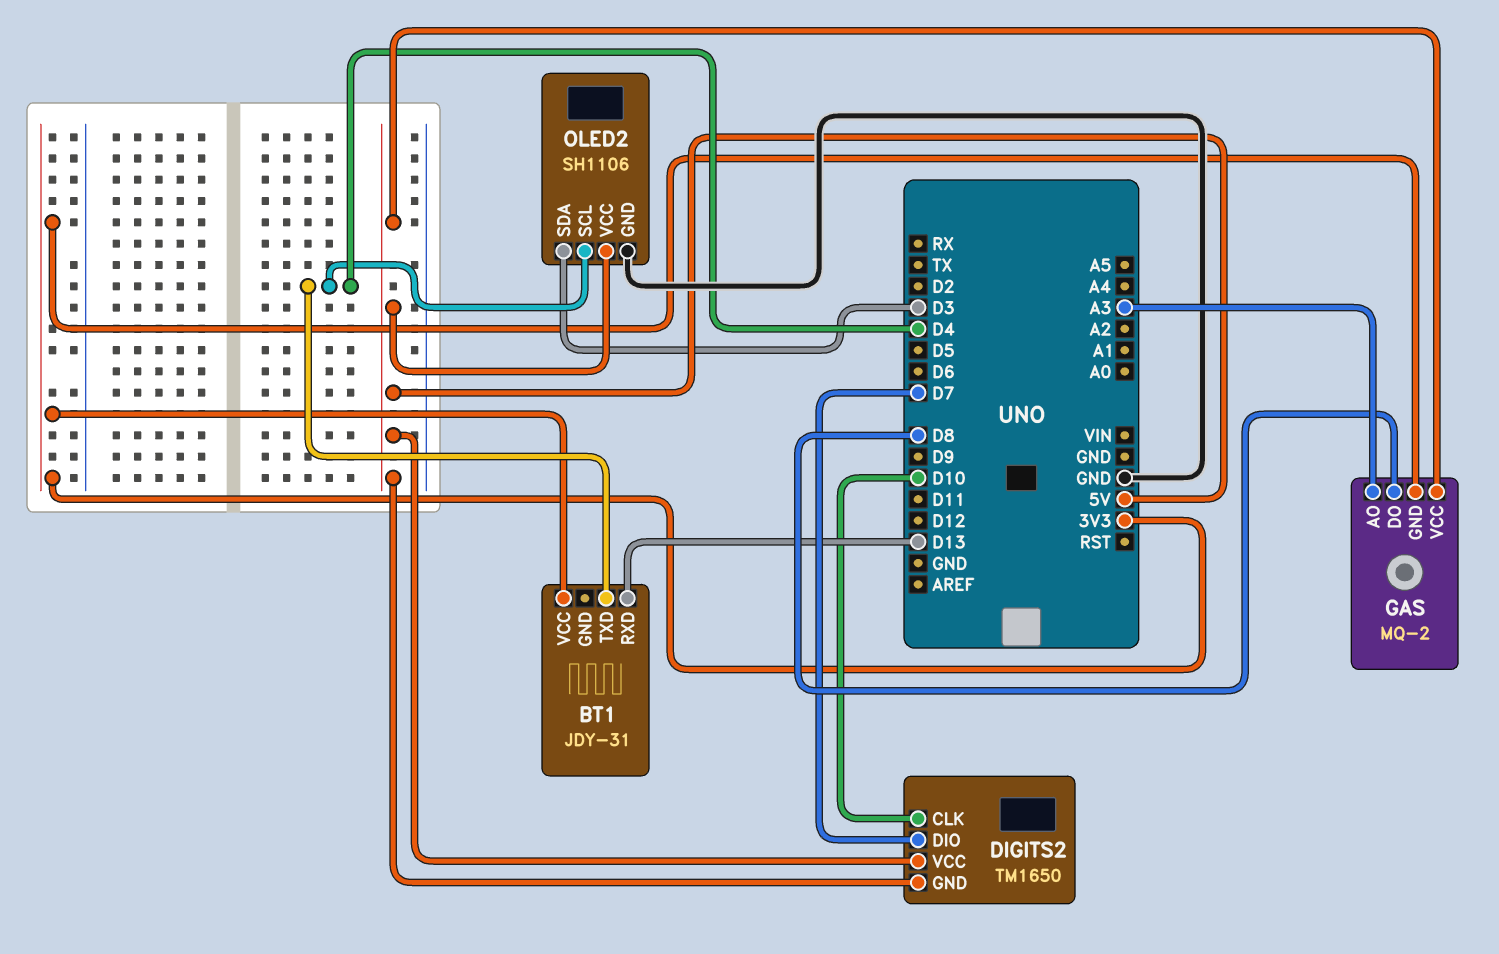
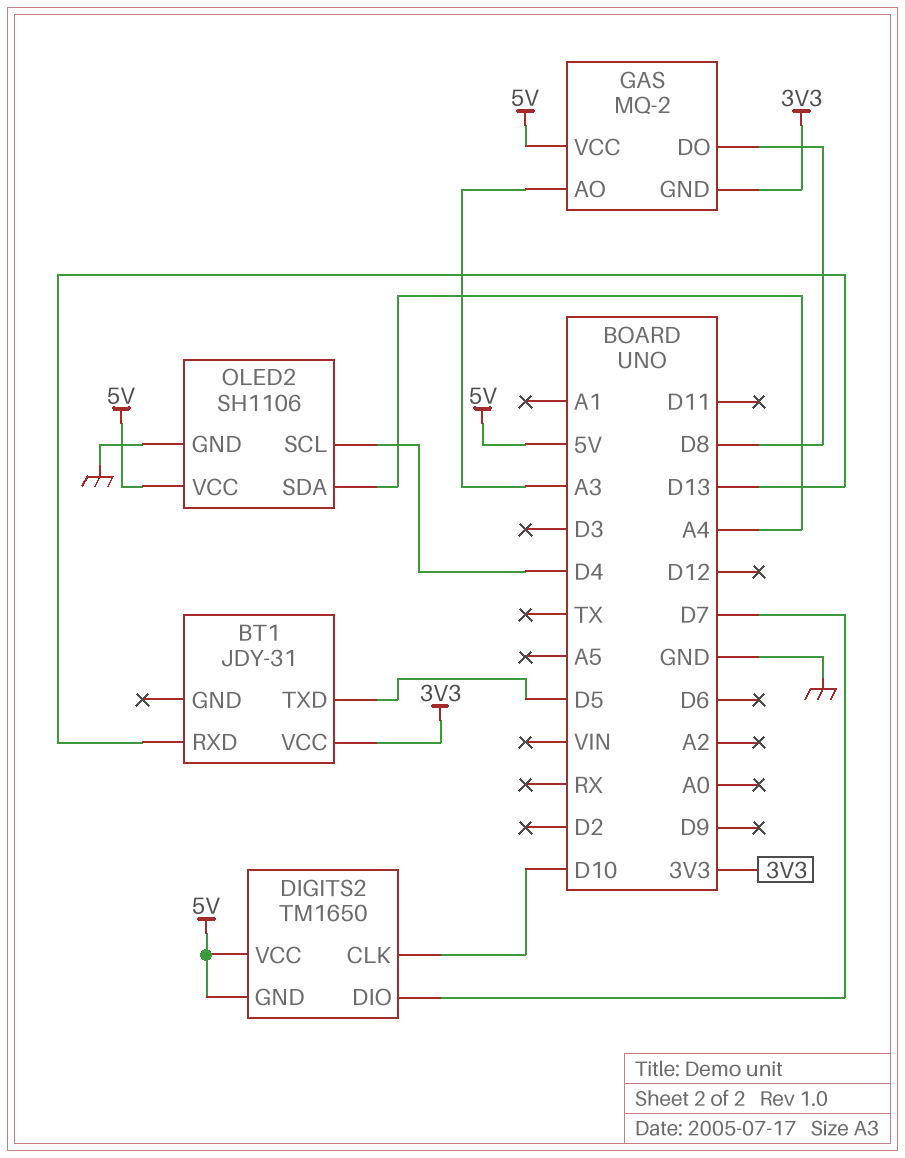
BT1 pin TXD: D4 -> D5
OLED2 pin SDA: D3 -> A4

